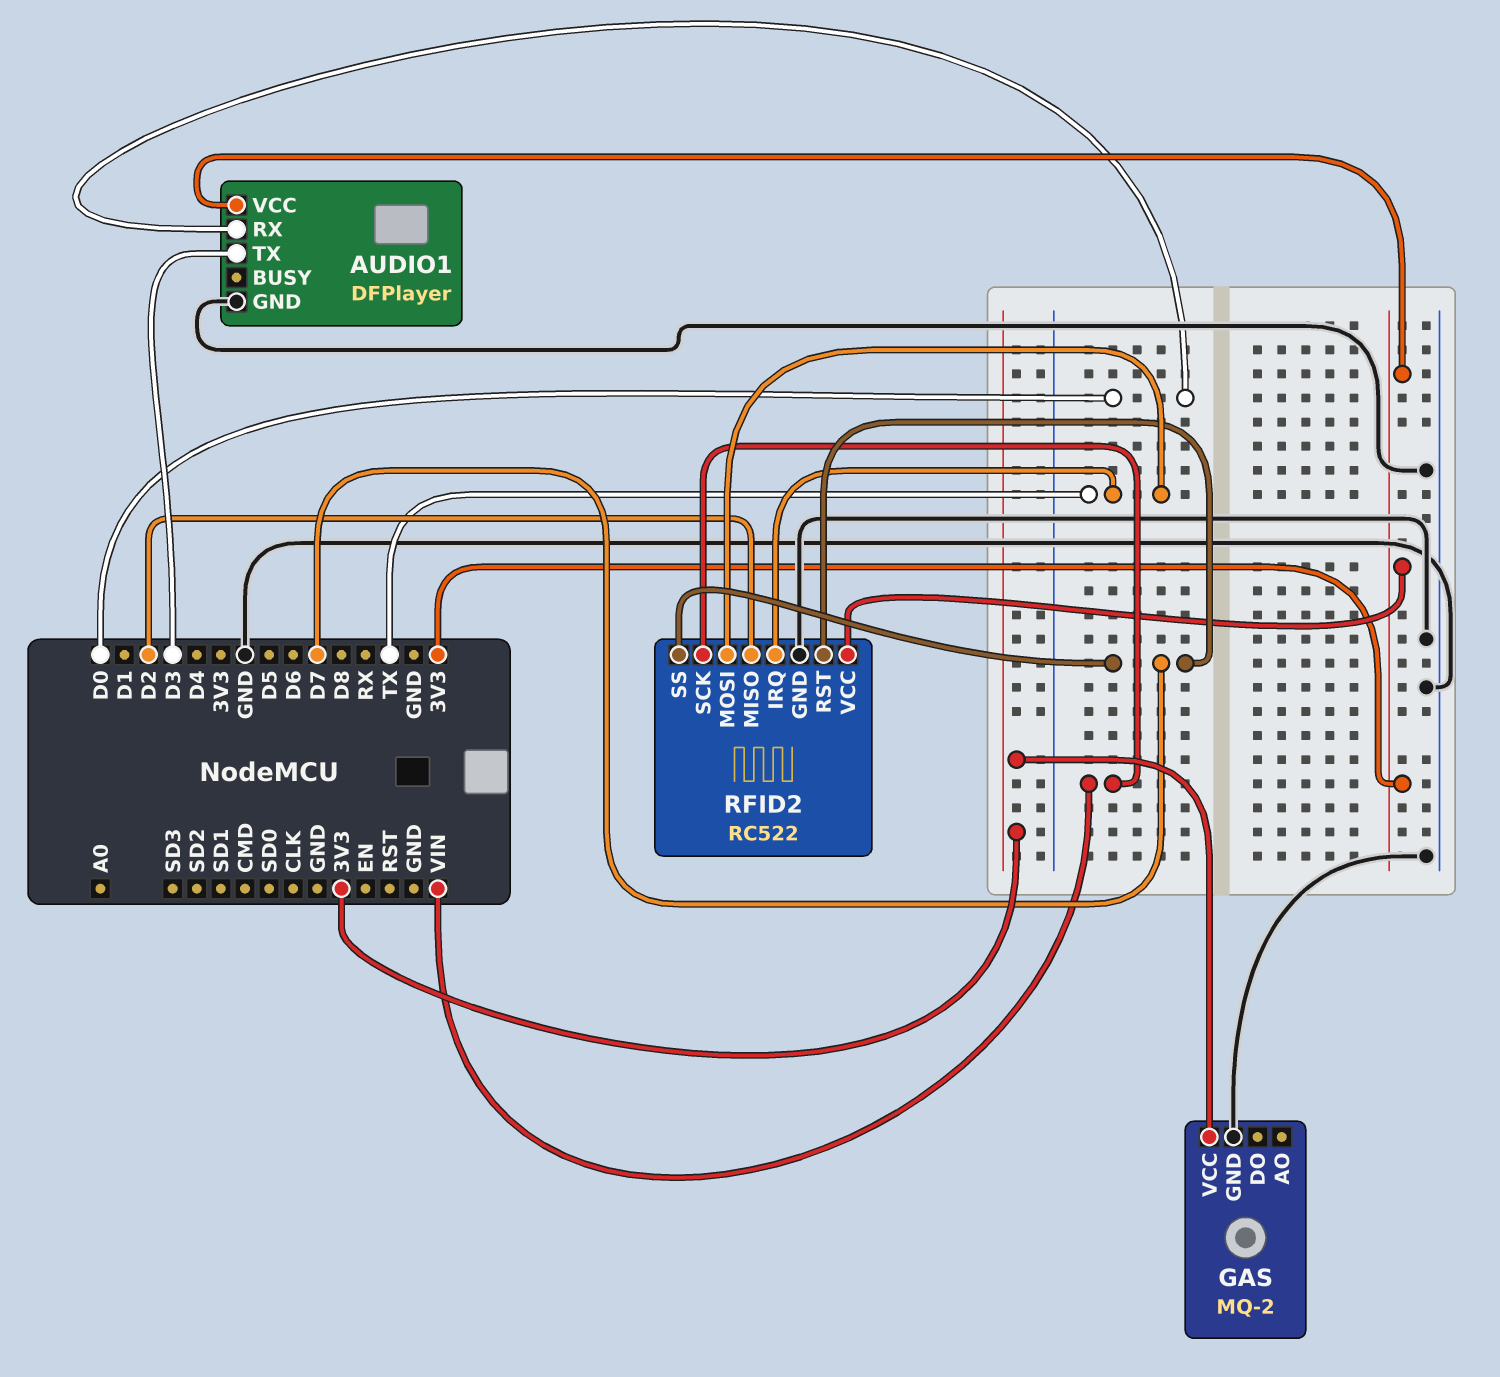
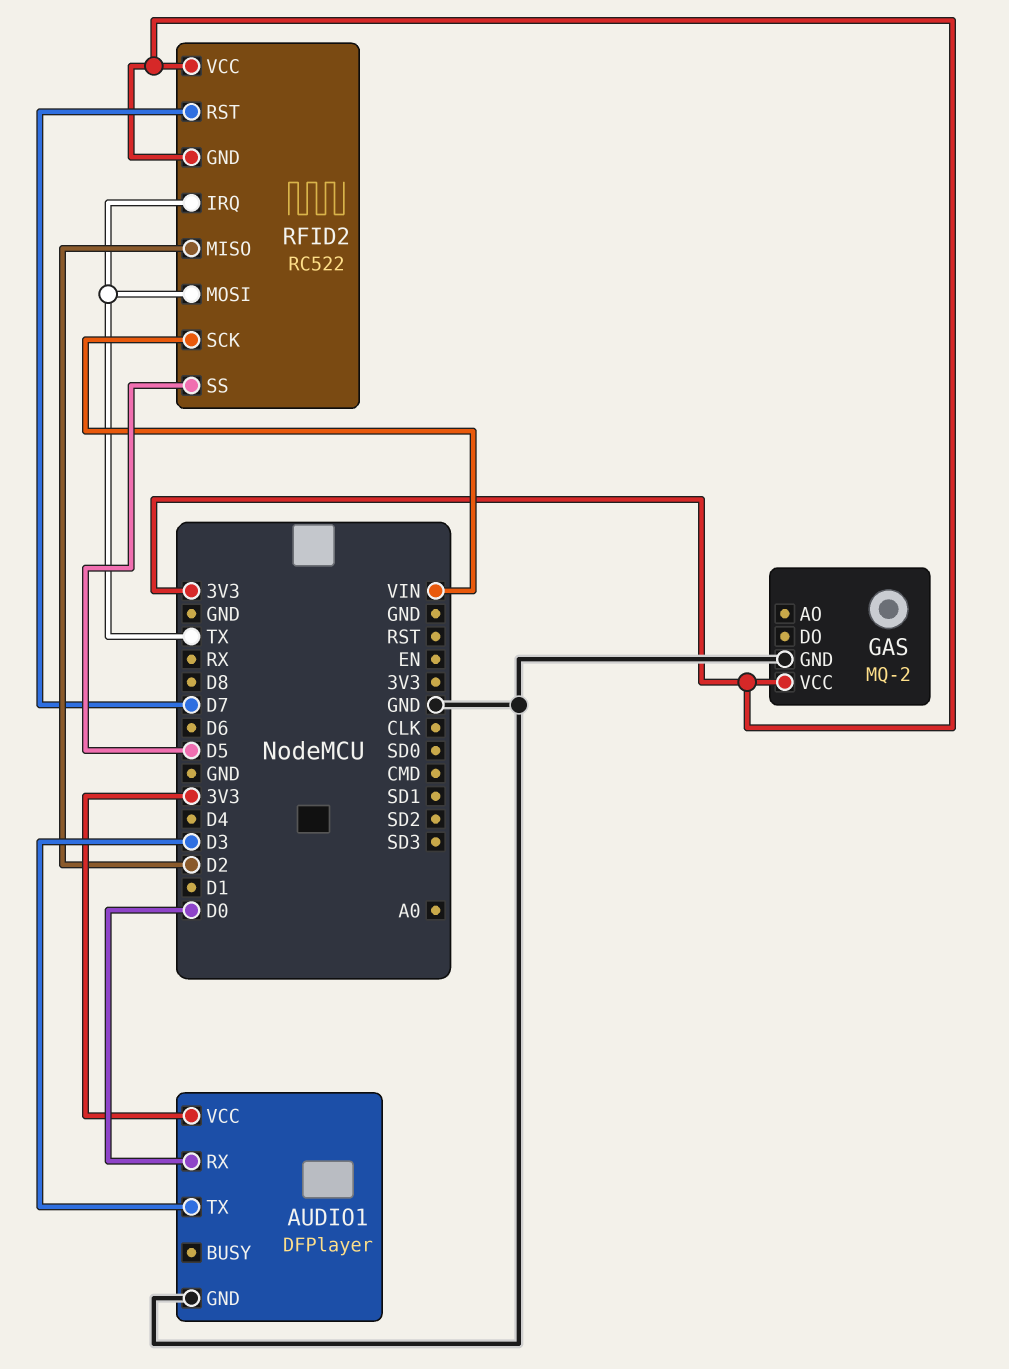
RFID2 pin GND: GND -> 3V3
RFID2 pin SS: D7 -> D5

